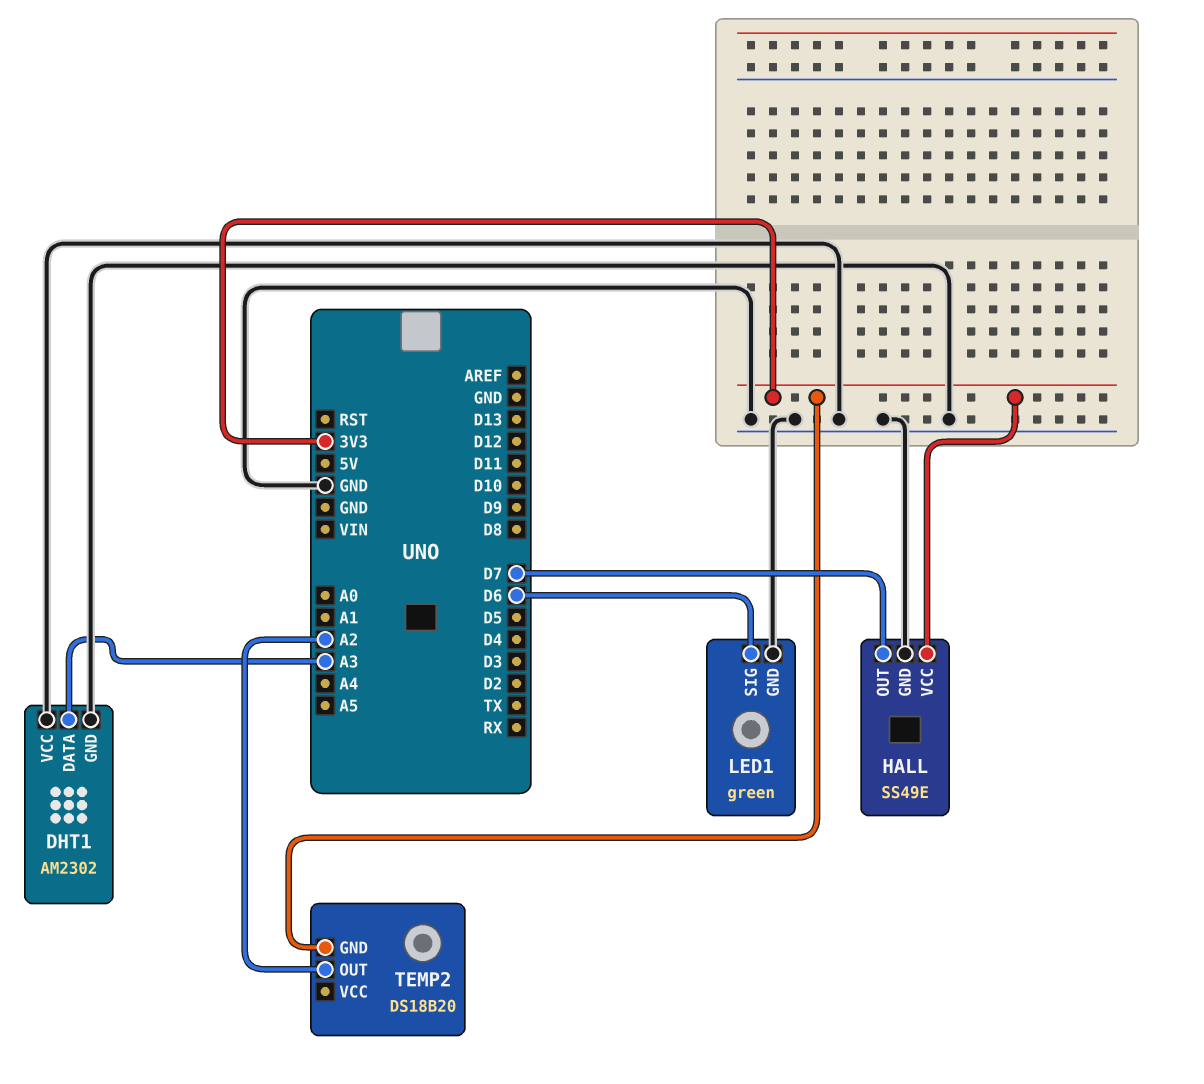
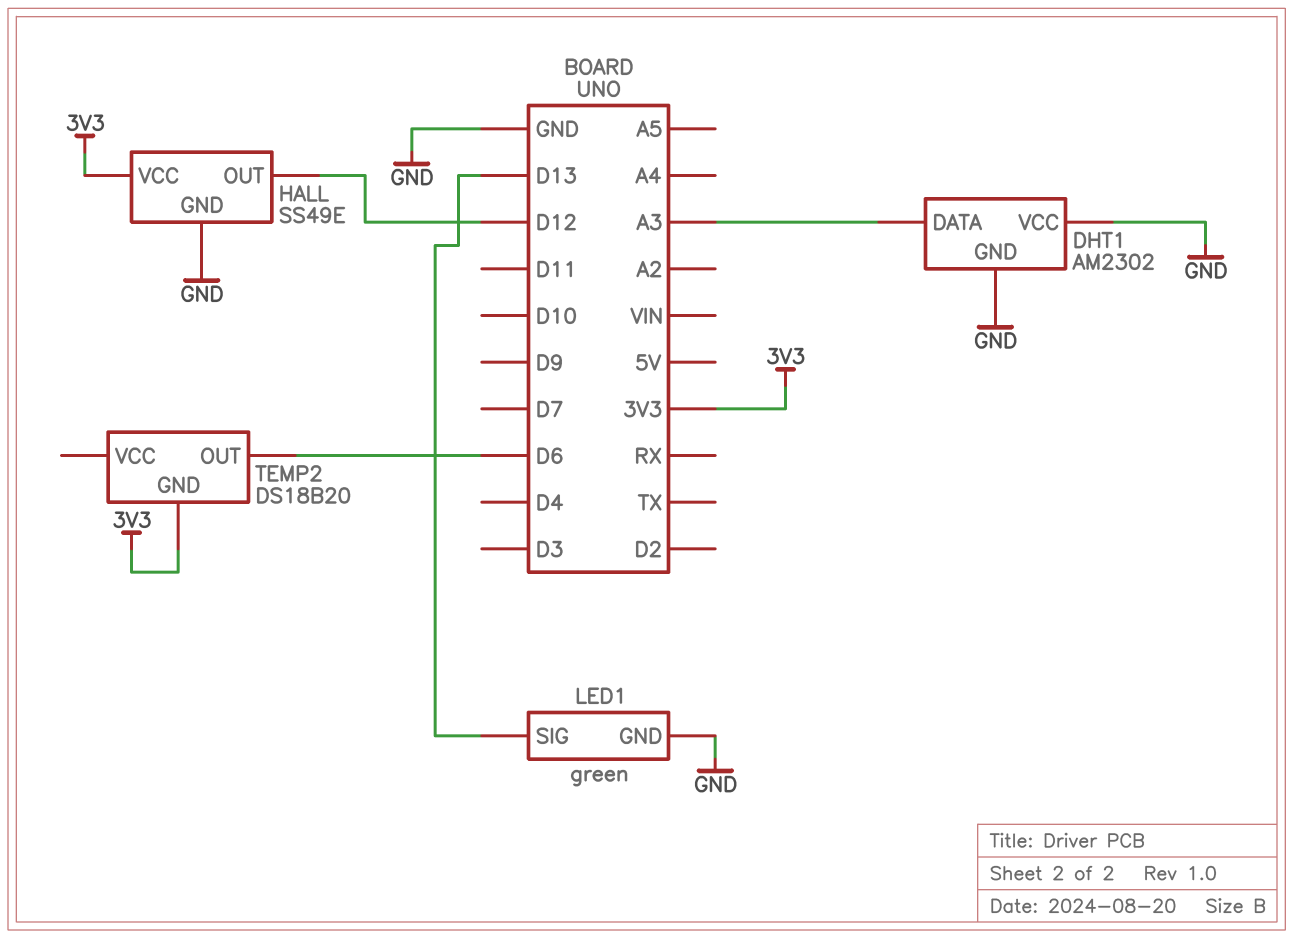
HALL pin OUT: D7 -> D12
LED1 pin SIG: D6 -> D13
TEMP2 pin OUT: A2 -> D6

